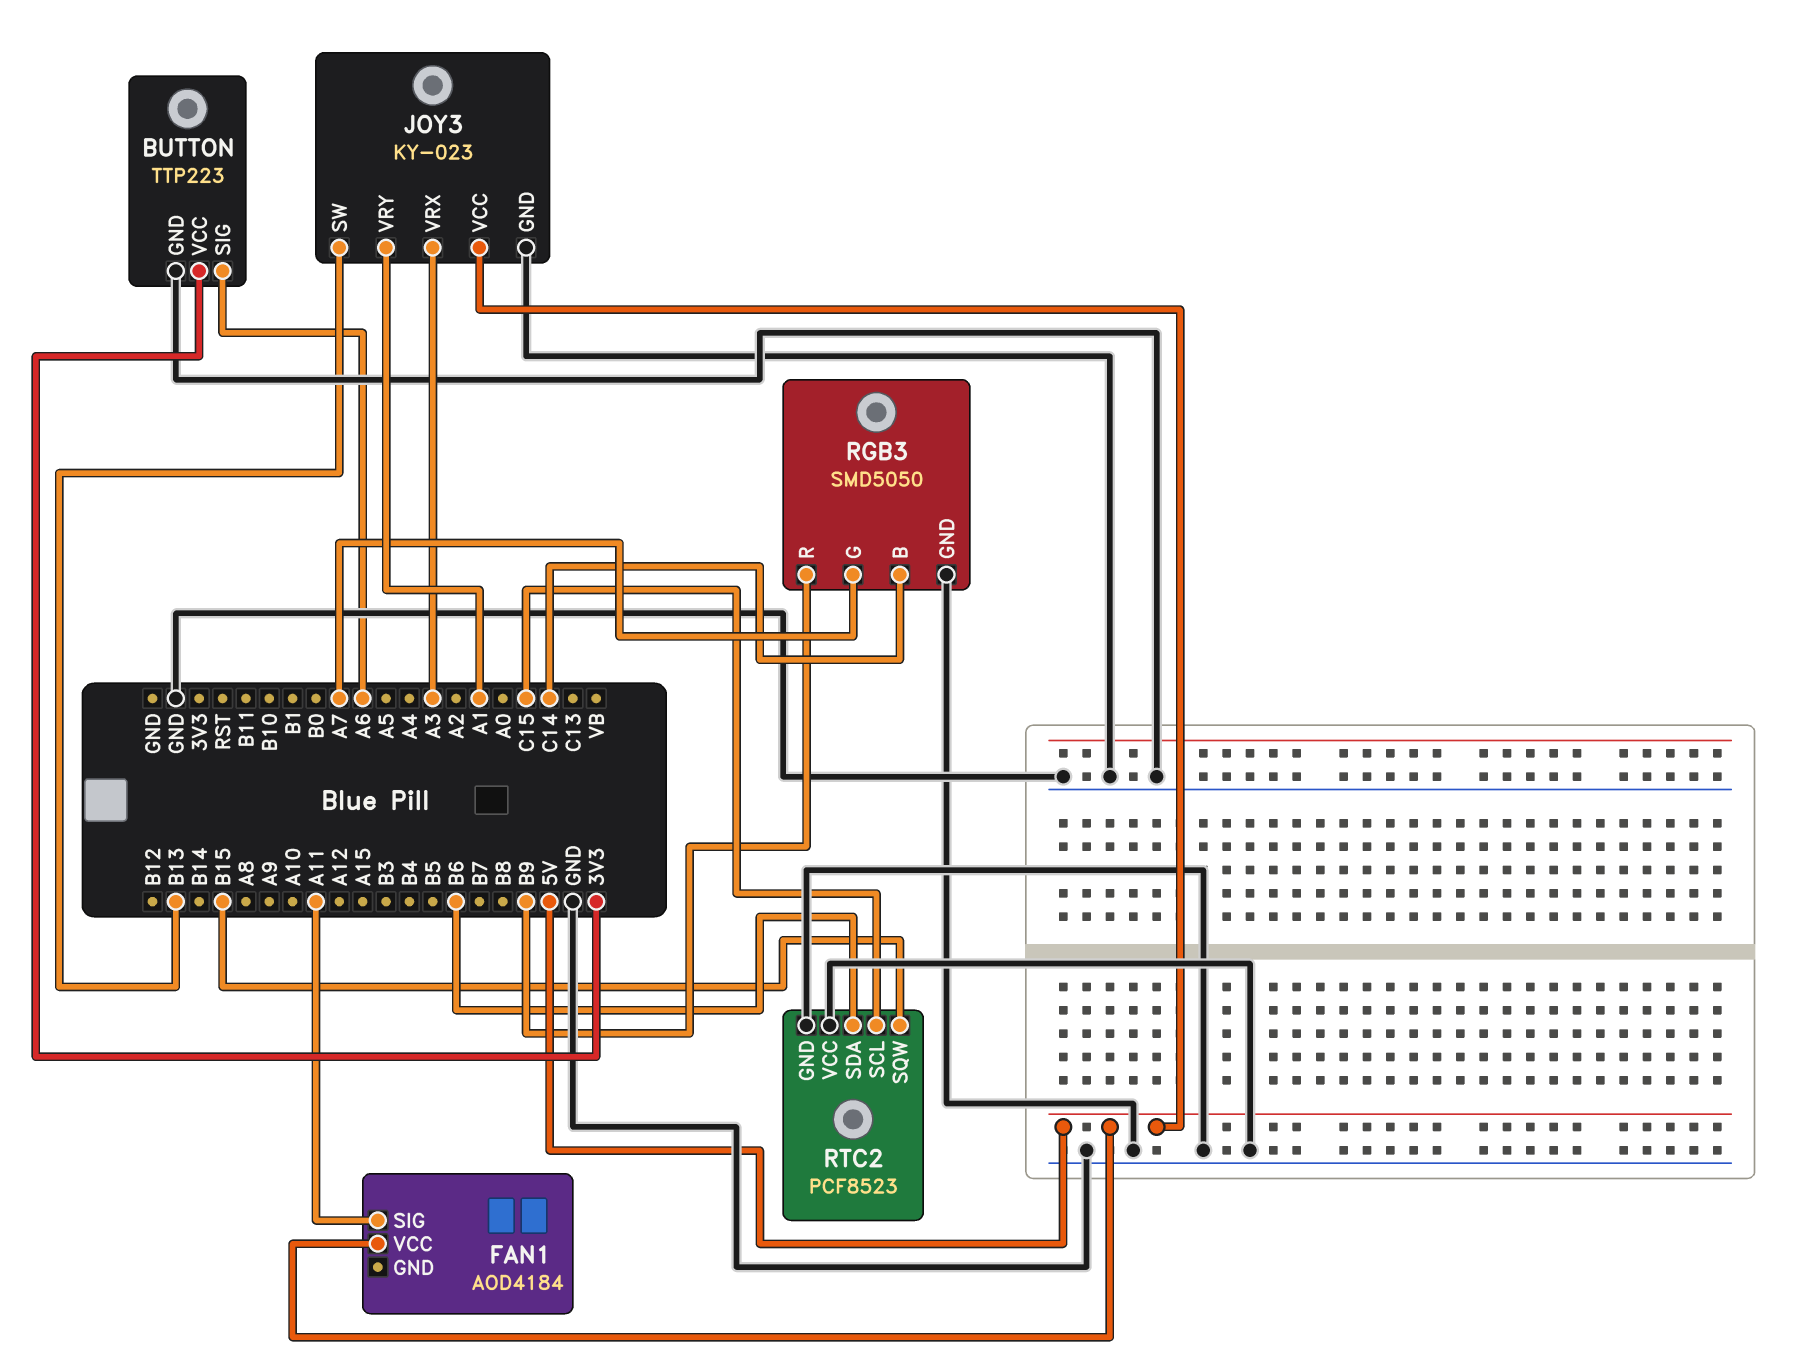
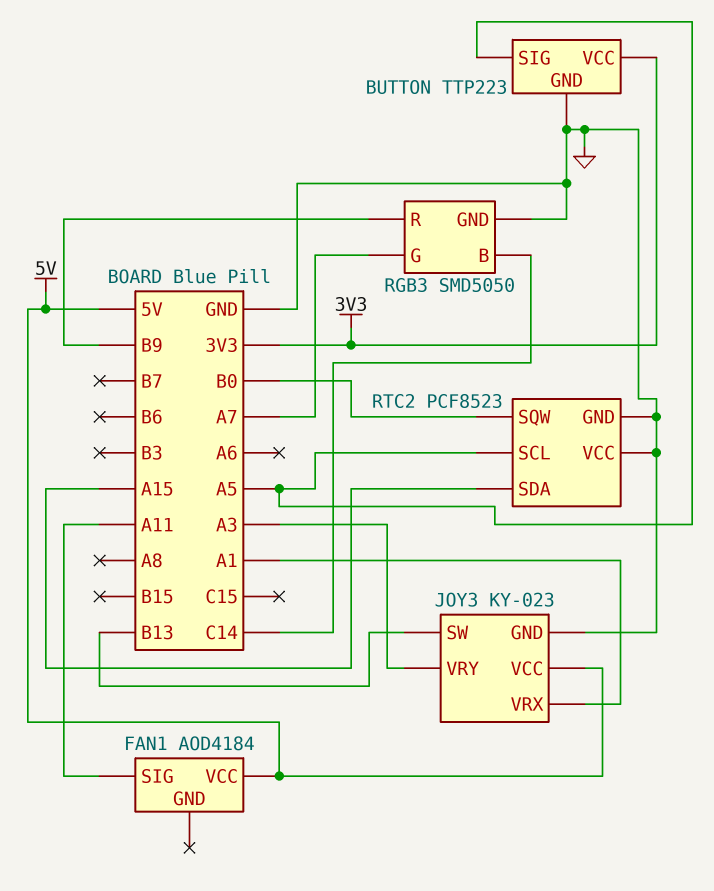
BUTTON pin SIG: A6 -> A5
JOY3 pin VRX: A3 -> A1
JOY3 pin VRY: A1 -> A3
RTC2 pin SCL: C15 -> A5
RTC2 pin SDA: B6 -> A15
RTC2 pin SQW: B15 -> B0

